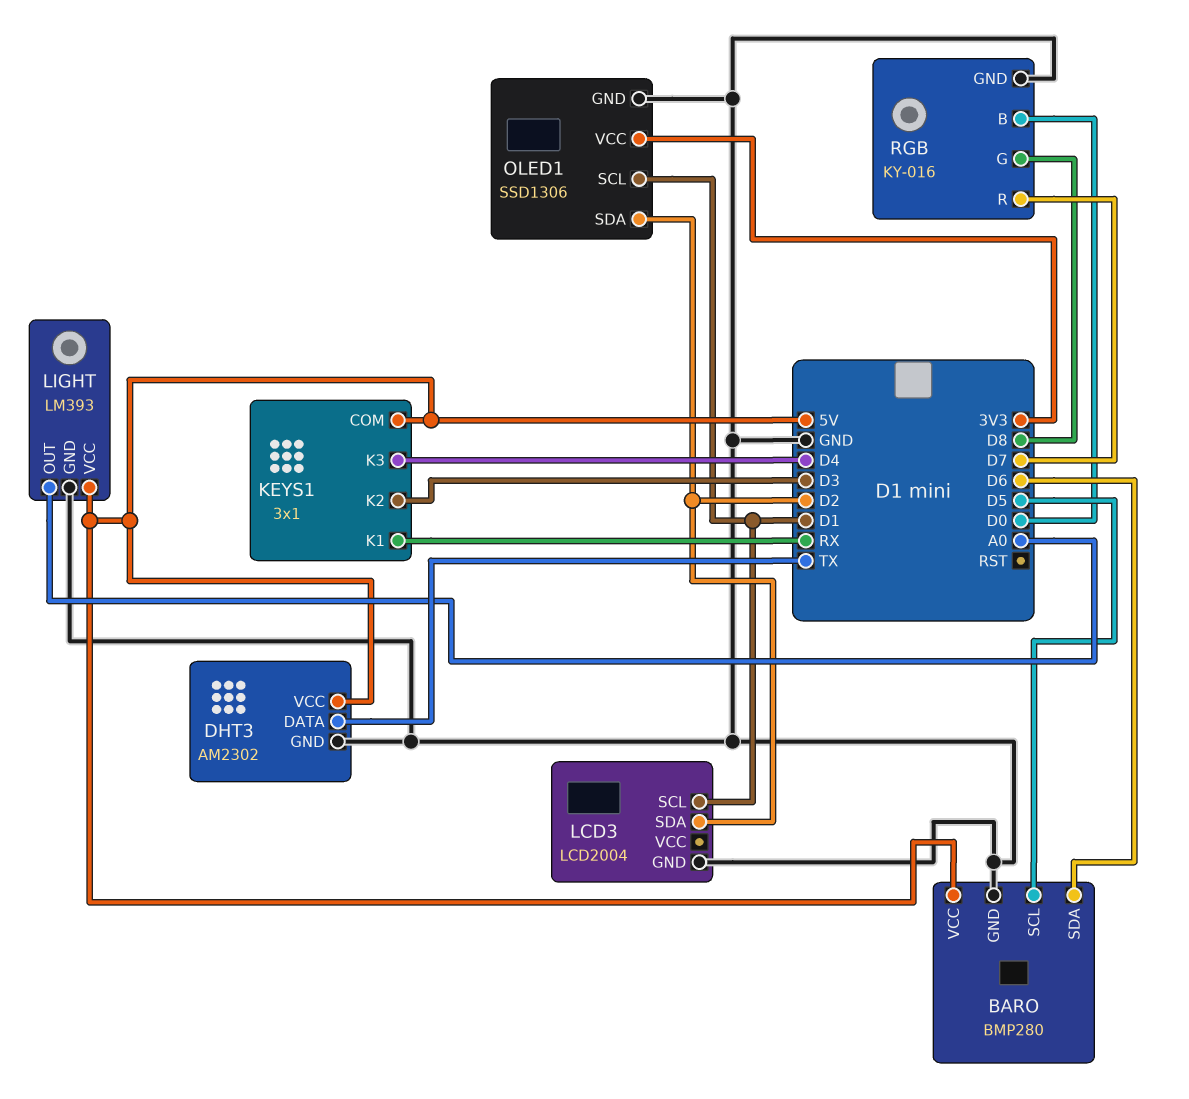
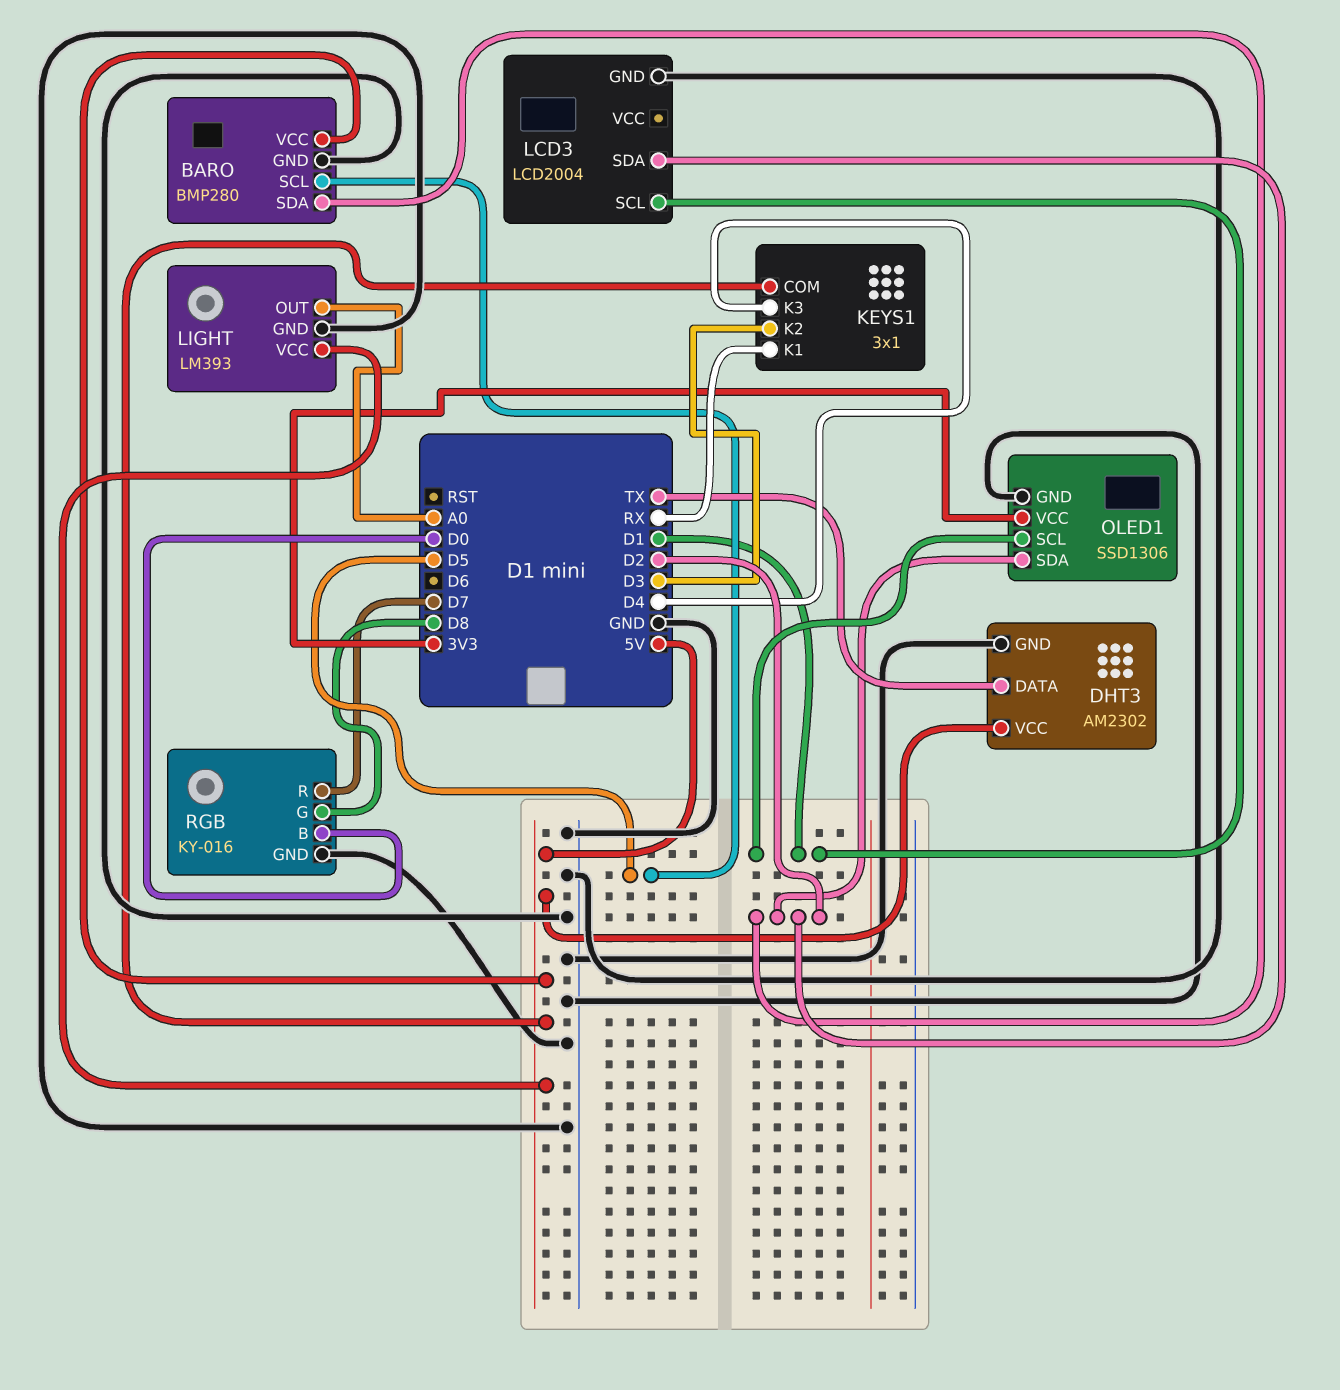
BARO pin SDA: D6 -> D2

